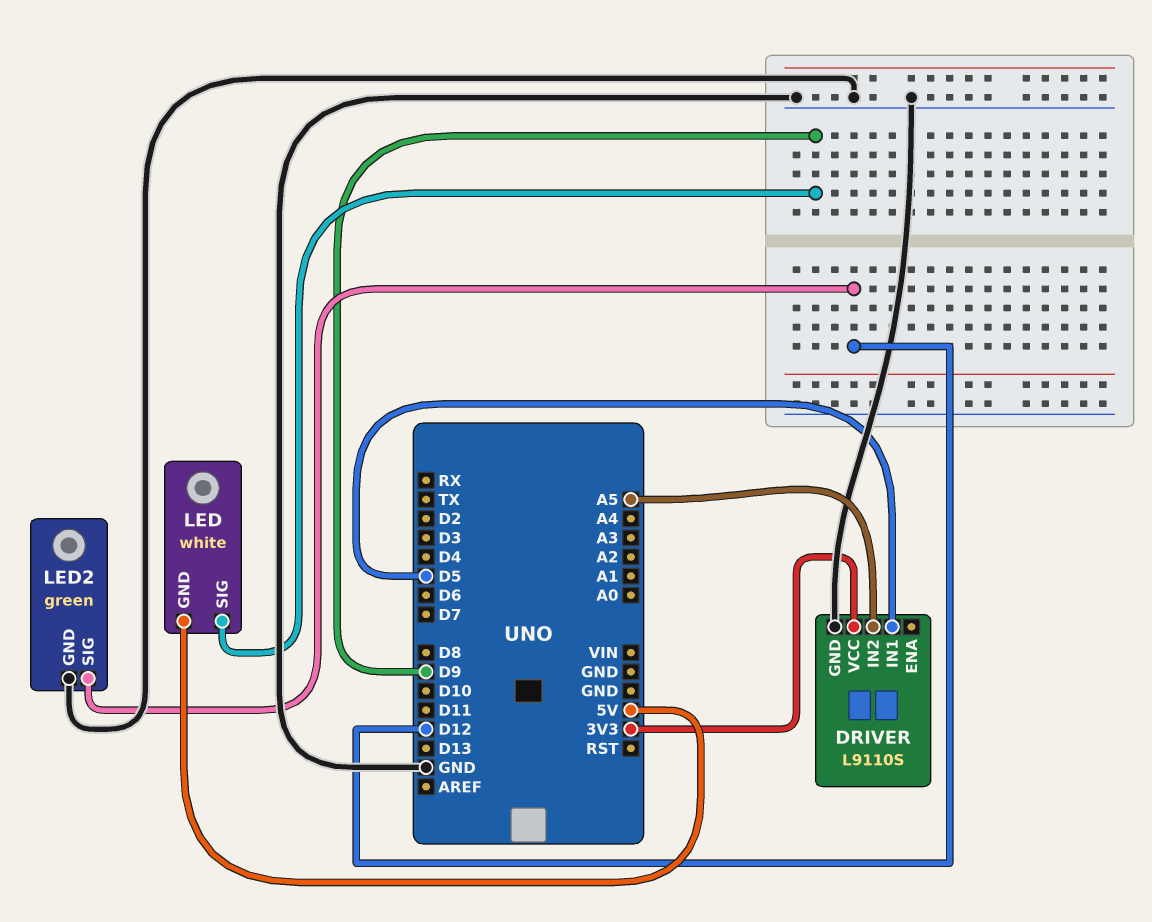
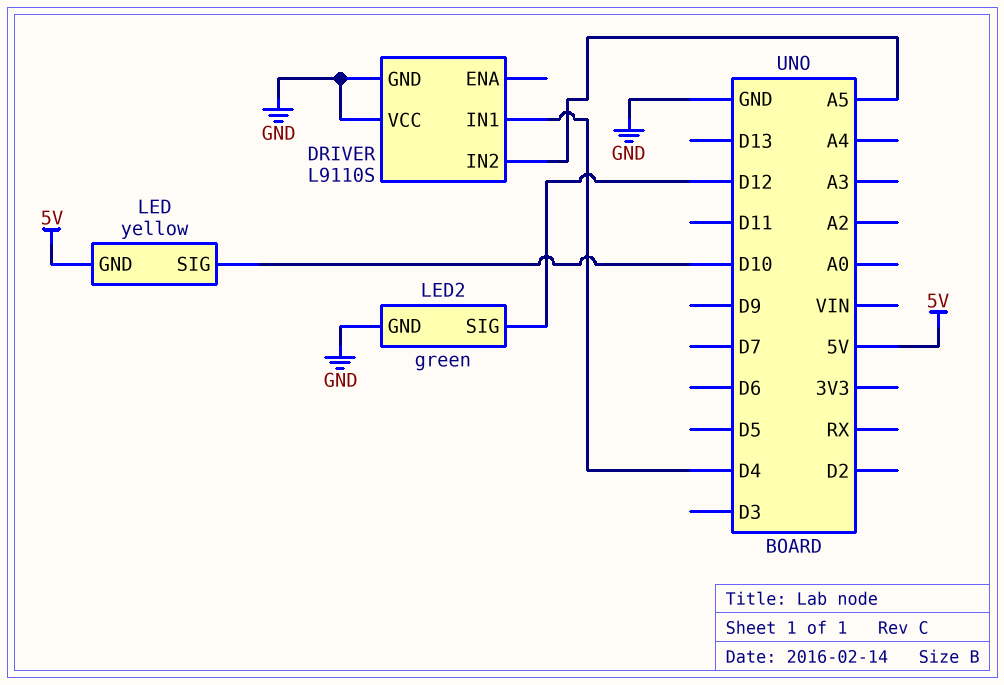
DRIVER pin IN1: D5 -> D4
DRIVER pin VCC: 3V3 -> GND
LED: white -> yellow
LED pin SIG: D9 -> D10

